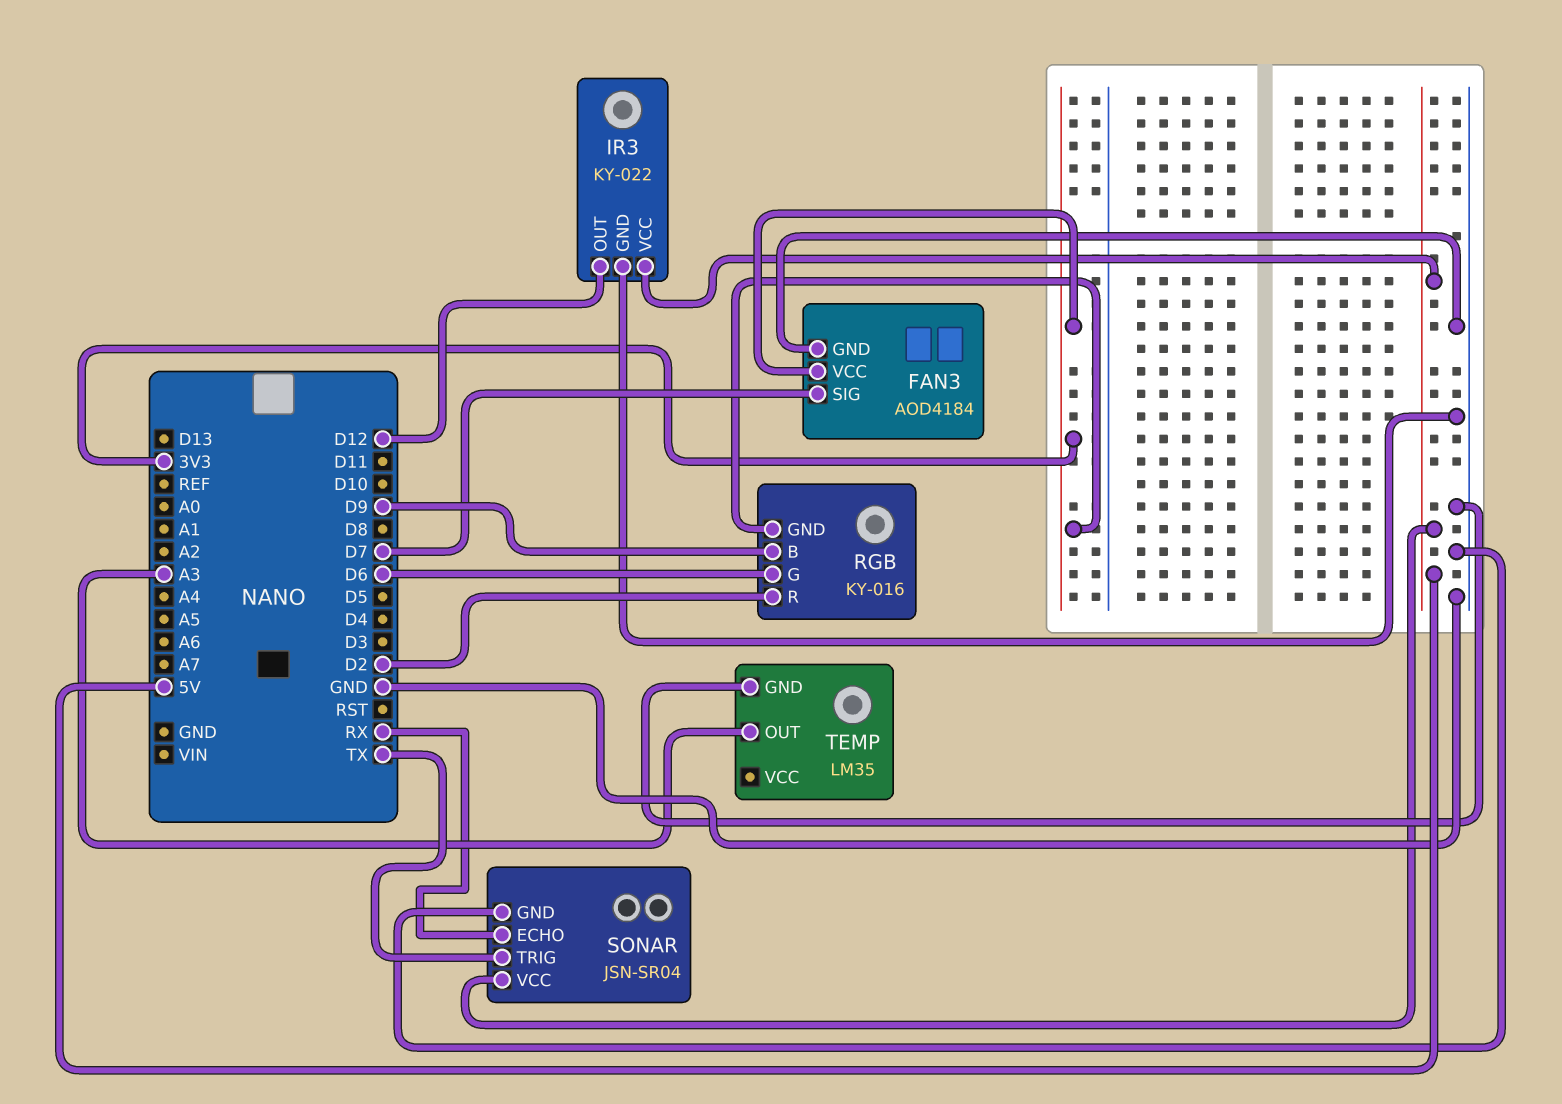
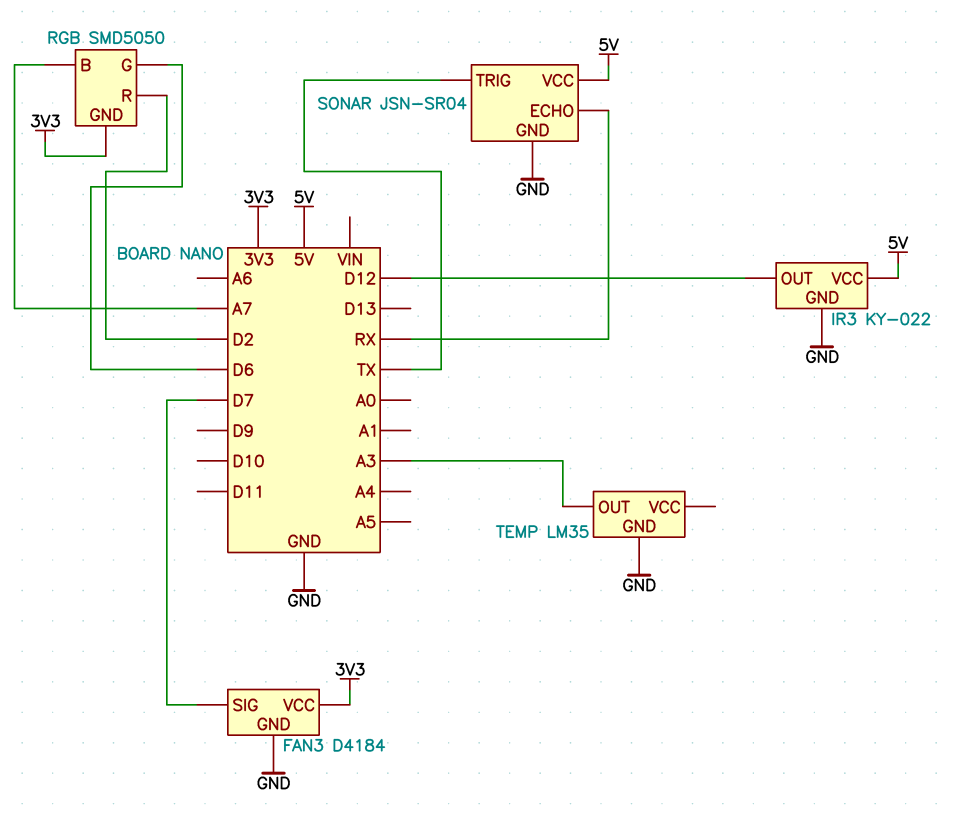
FAN3: AOD4184 -> D4184
RGB: KY-016 -> SMD5050
RGB pin B: D9 -> A7

